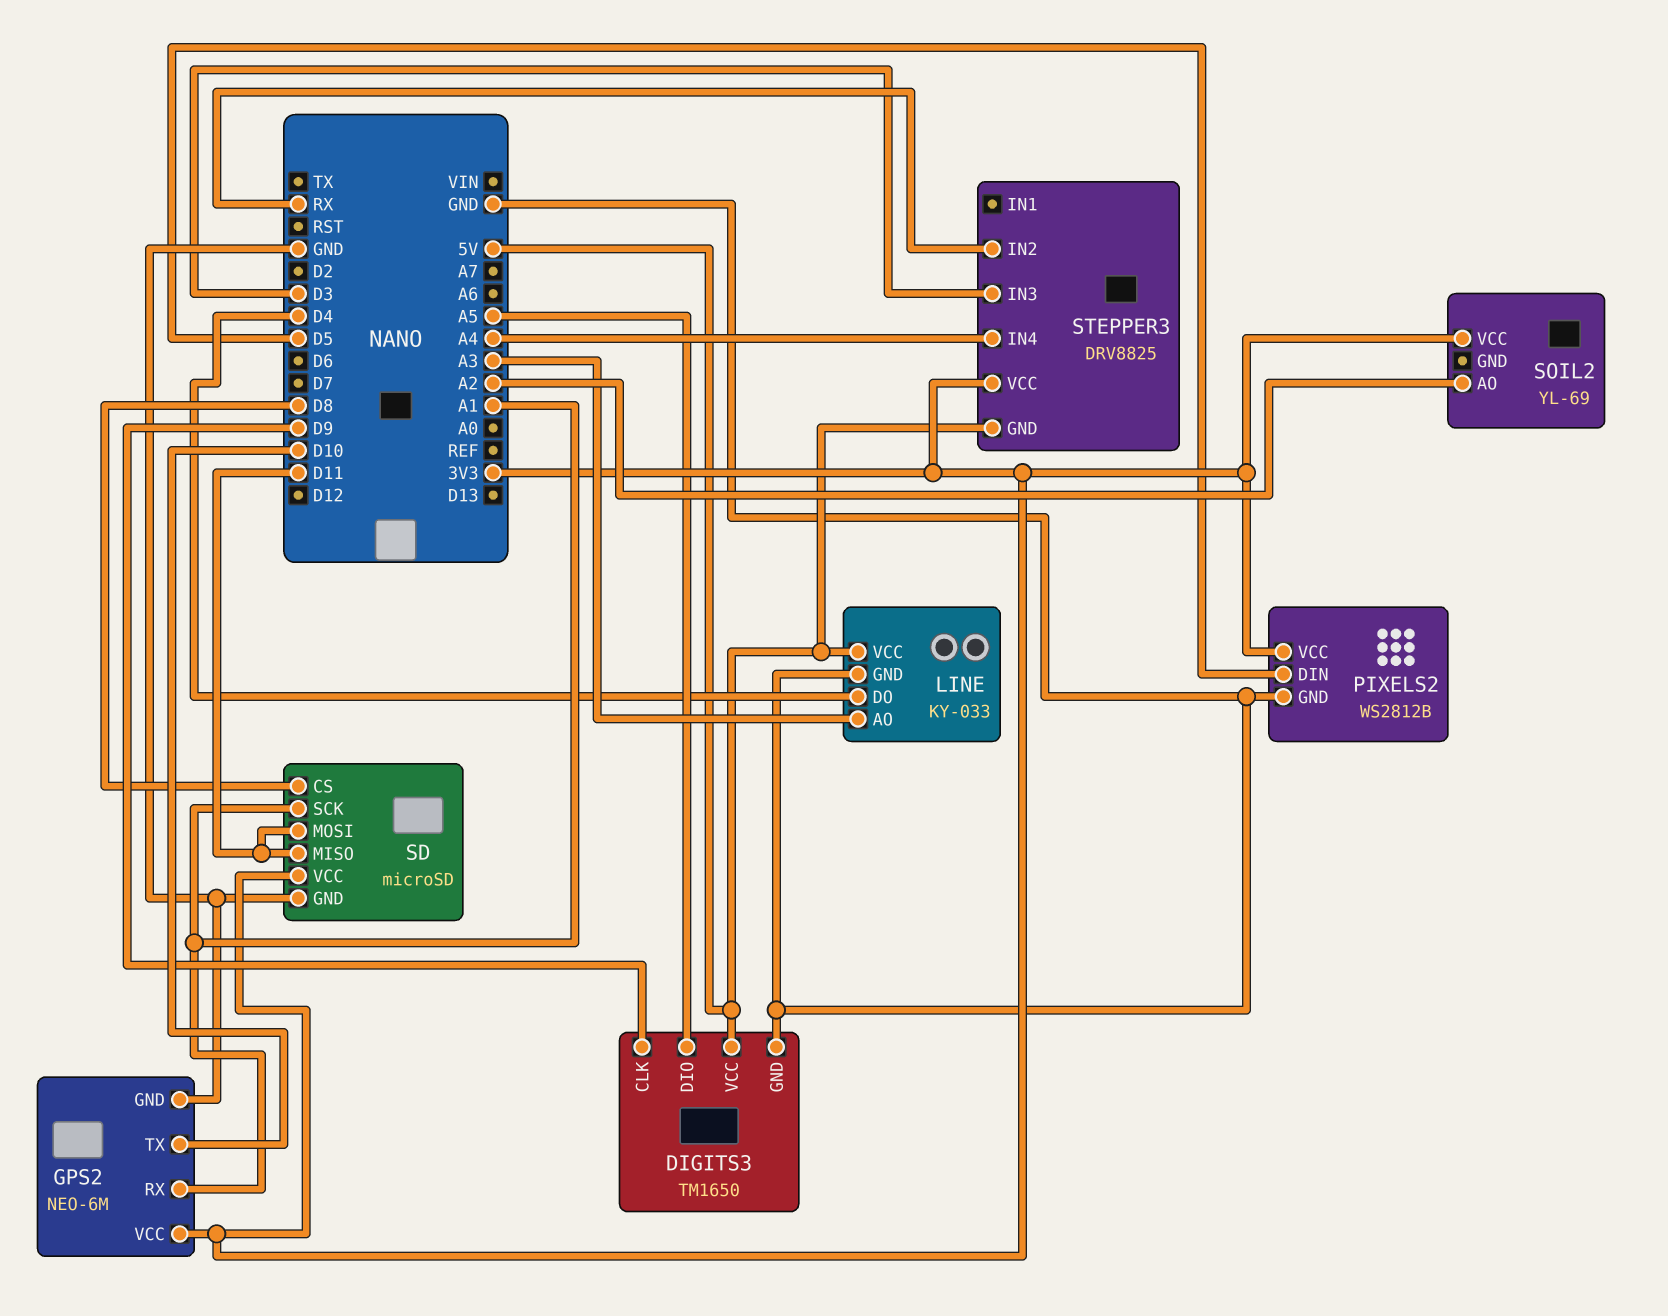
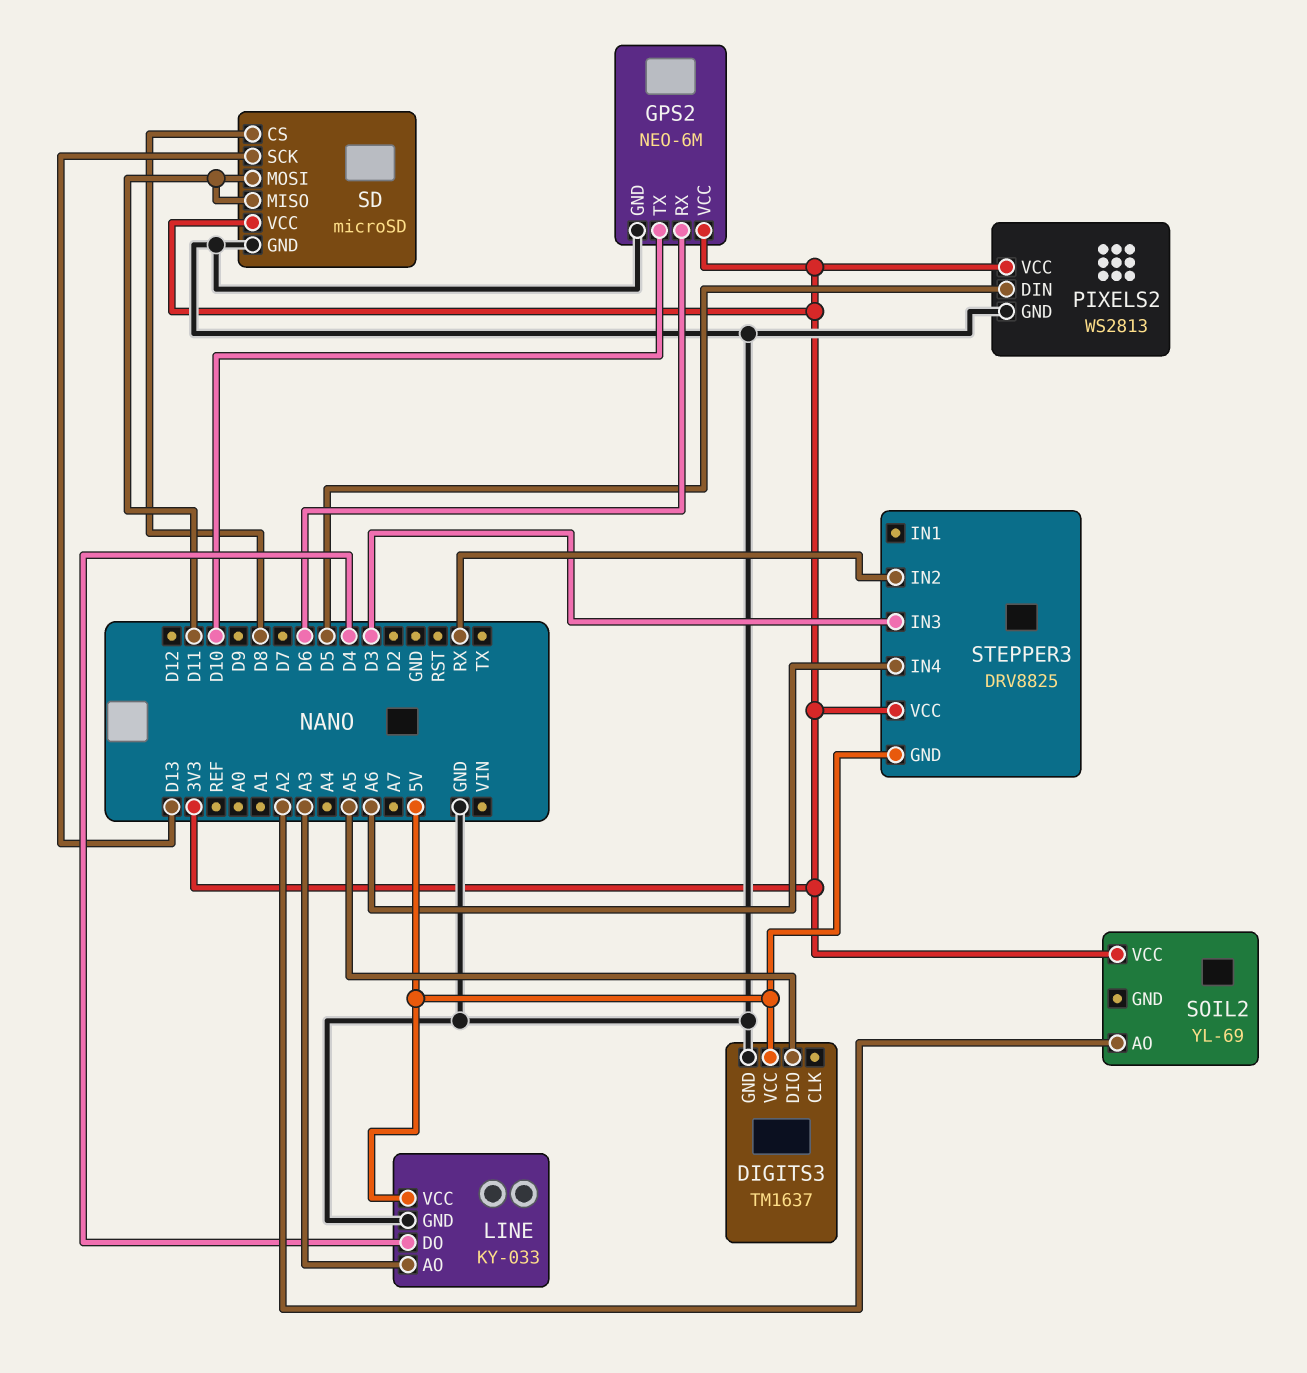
DIGITS3: TM1650 -> TM1637
DIGITS3 pin CLK: D9 -> none
GPS2 pin RX: A1 -> D6
PIXELS2: WS2812B -> WS2813
SD pin SCK: A1 -> D13
STEPPER3 pin IN4: A4 -> A6

